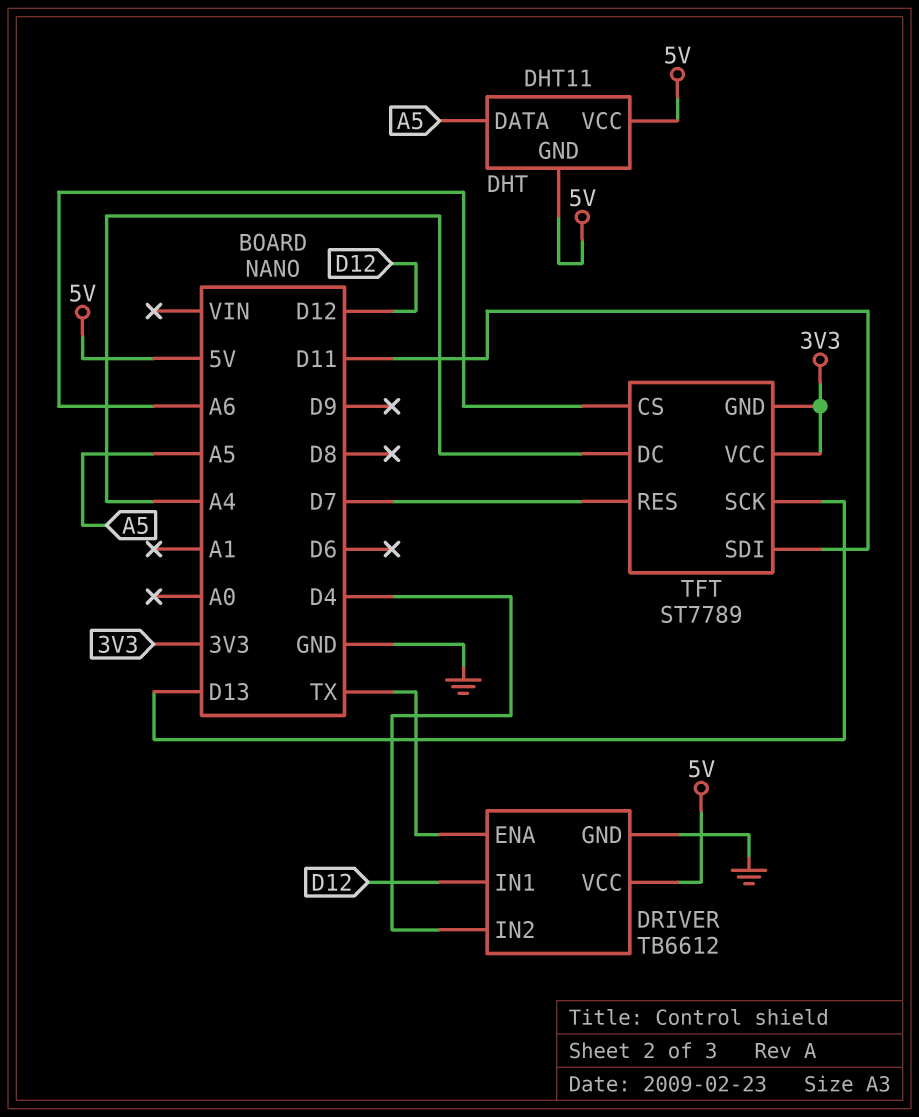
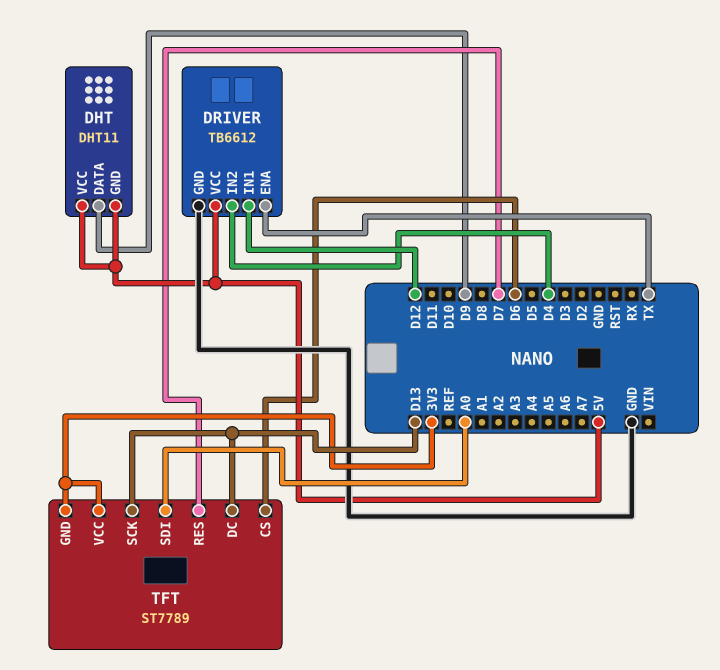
DHT pin DATA: A5 -> D9
TFT pin CS: A6 -> D6
TFT pin DC: A4 -> D13
TFT pin SDI: D11 -> A0

